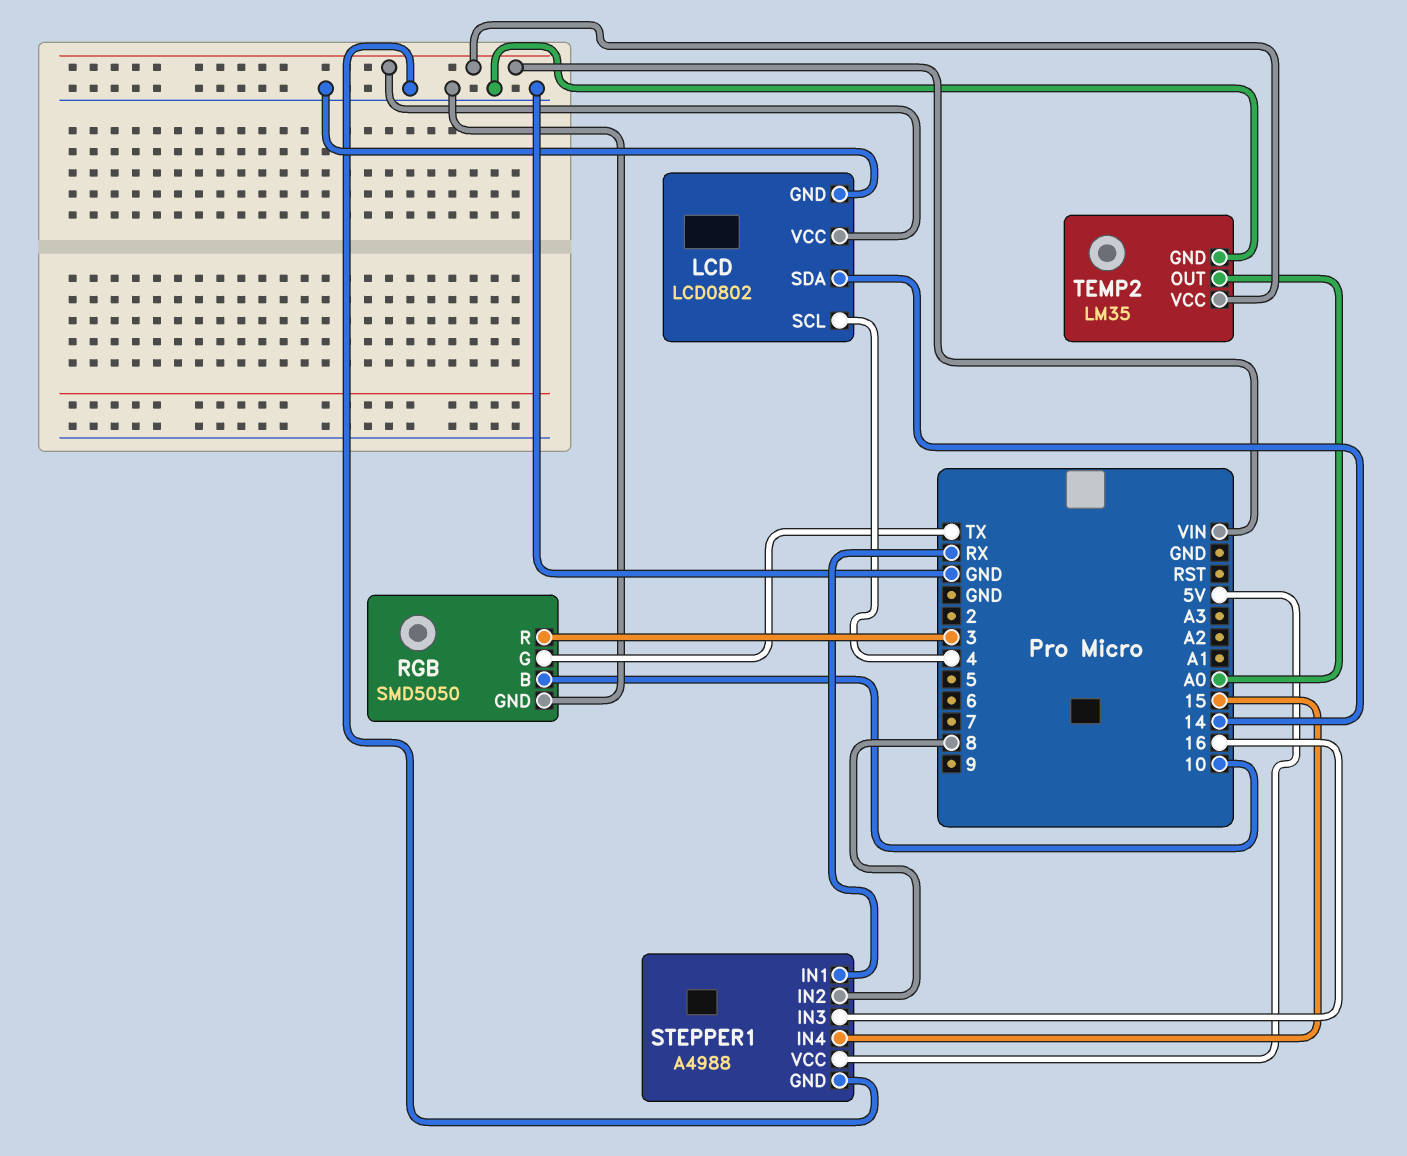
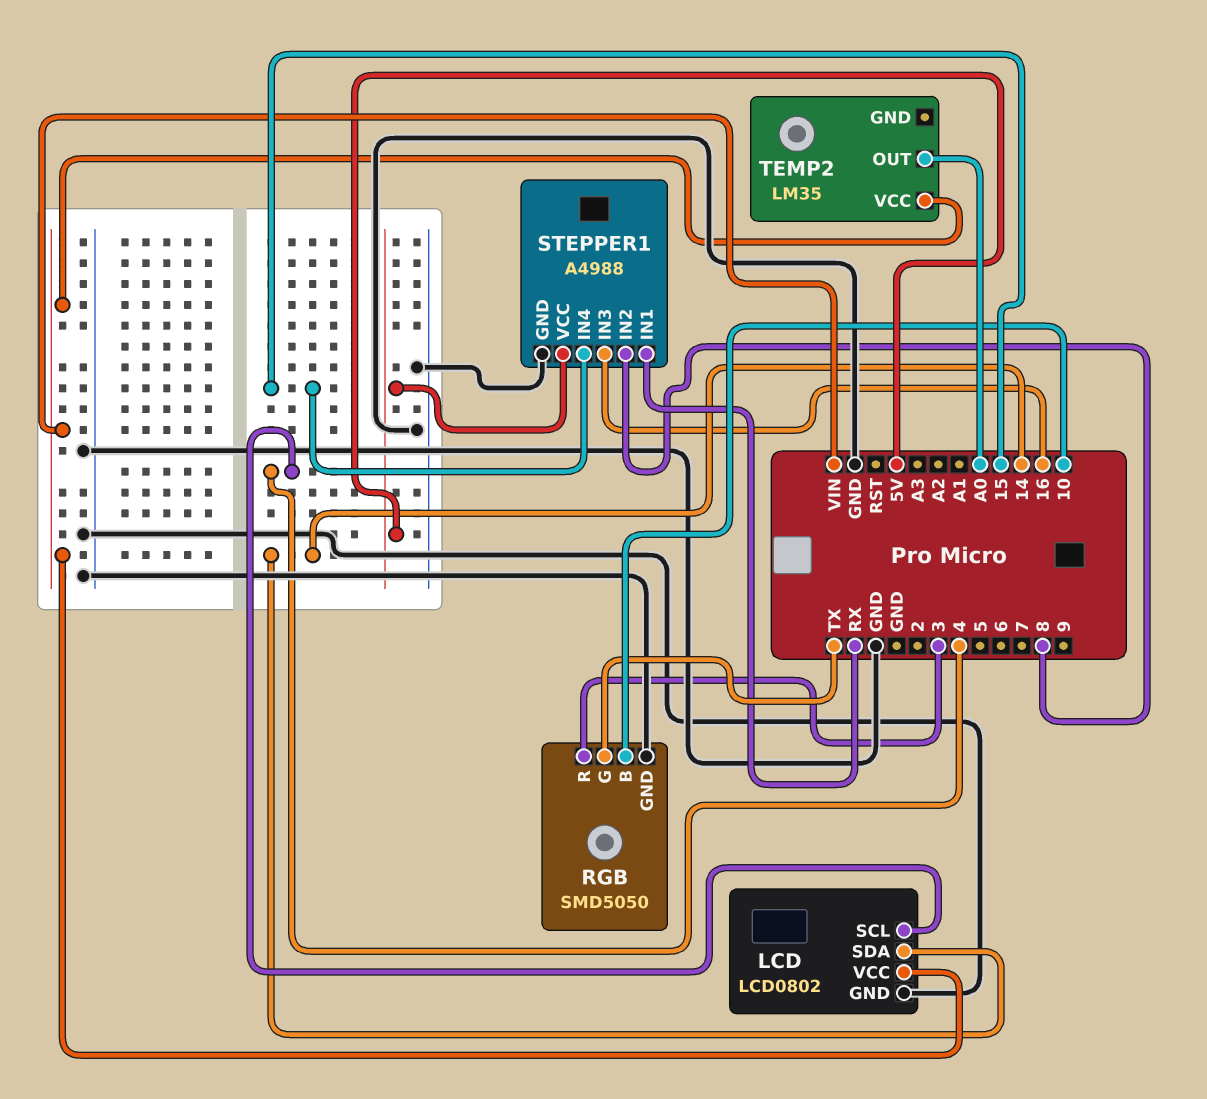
TEMP2 pin GND: GND -> none

